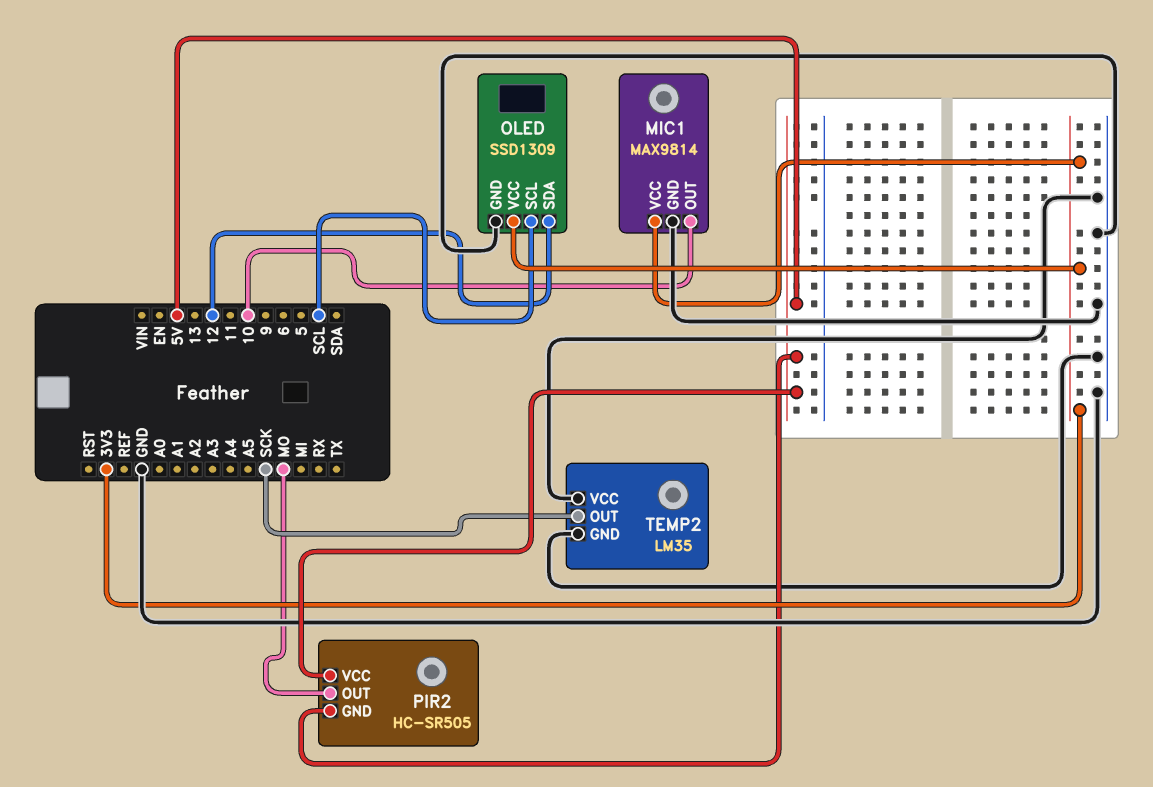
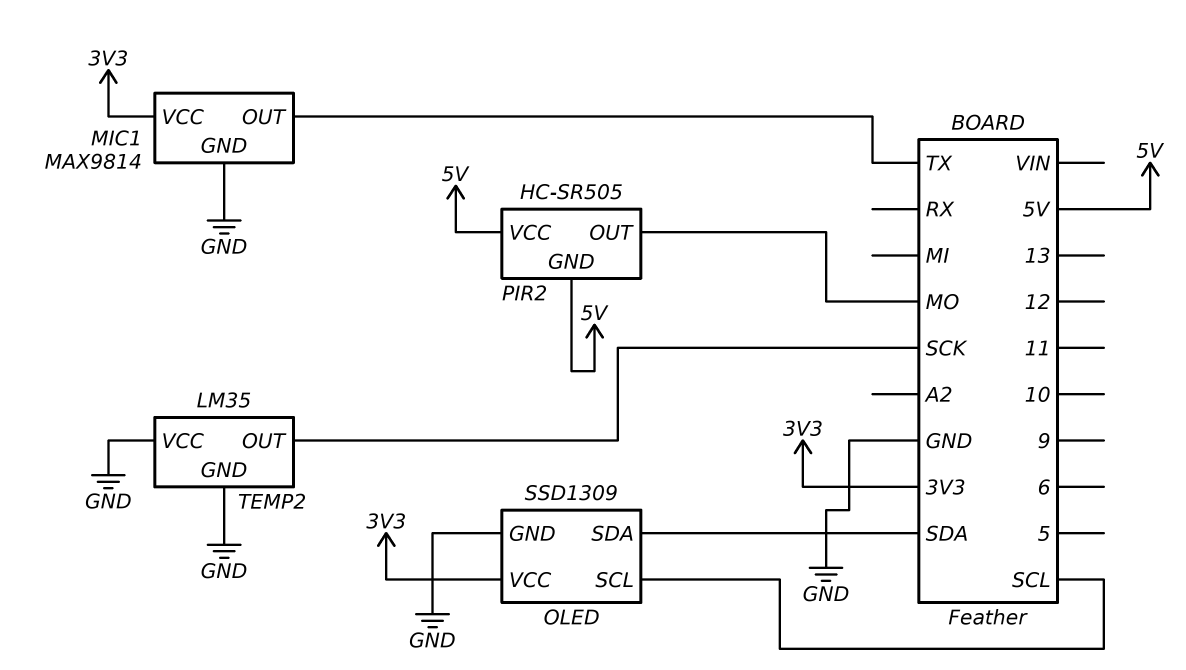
MIC1 pin OUT: 10 -> TX
OLED pin SDA: 12 -> SDA

